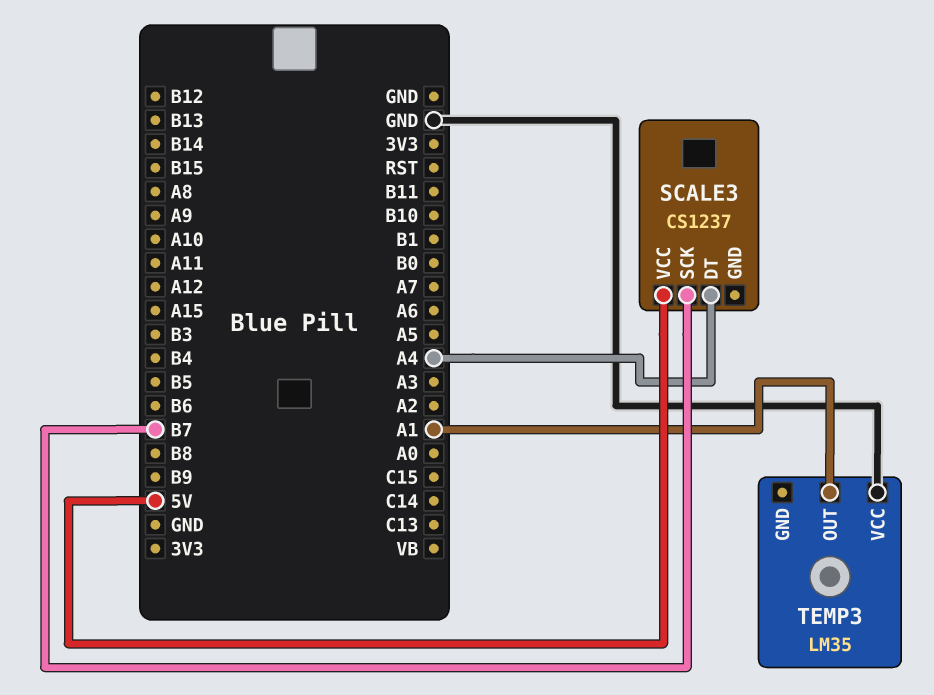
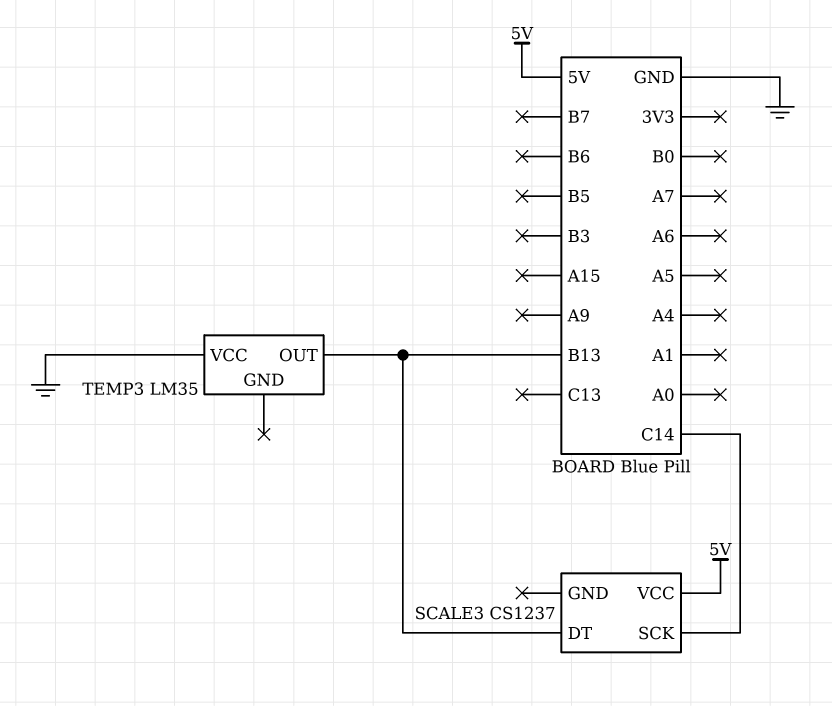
SCALE3 pin DT: A4 -> B13
SCALE3 pin SCK: B7 -> C14
TEMP3 pin OUT: A1 -> B13

